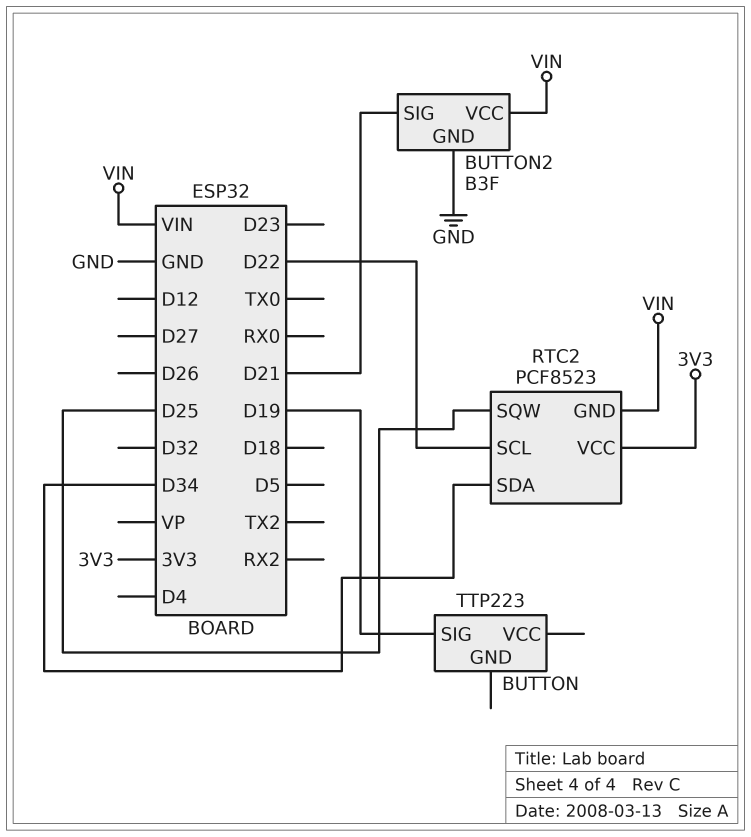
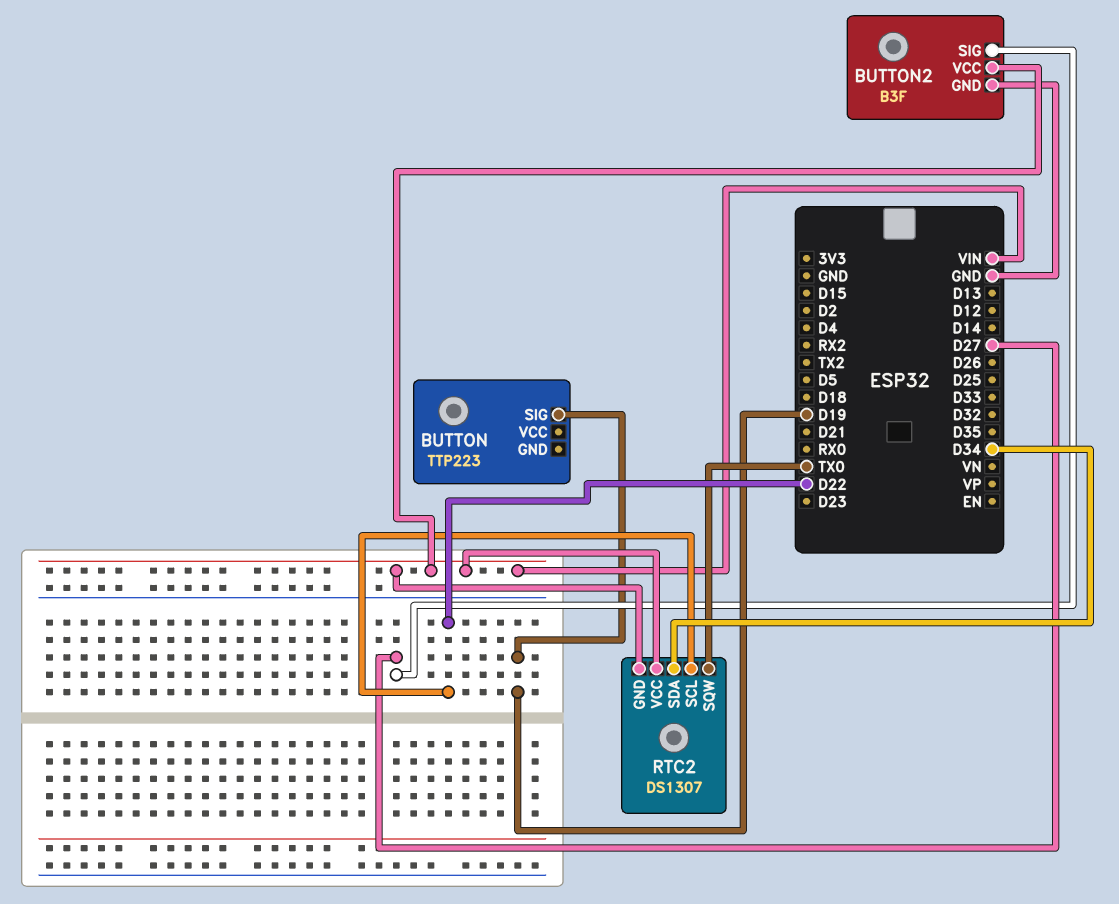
BUTTON2 pin SIG: D21 -> D27
RTC2: PCF8523 -> DS1307
RTC2 pin SQW: D25 -> TX0
RTC2 pin VCC: 3V3 -> VIN

